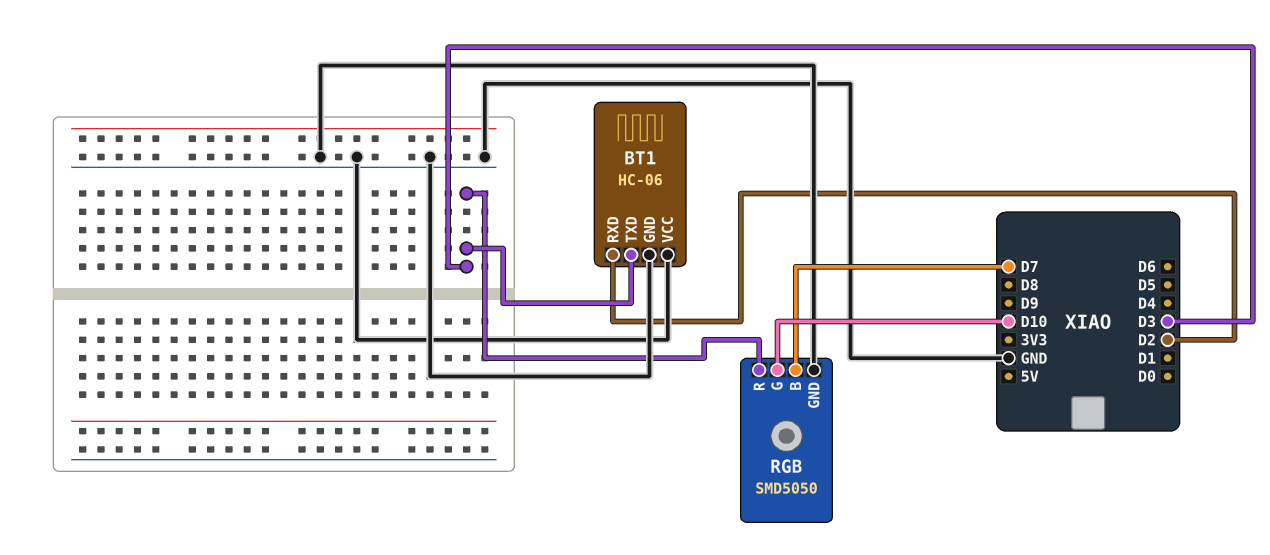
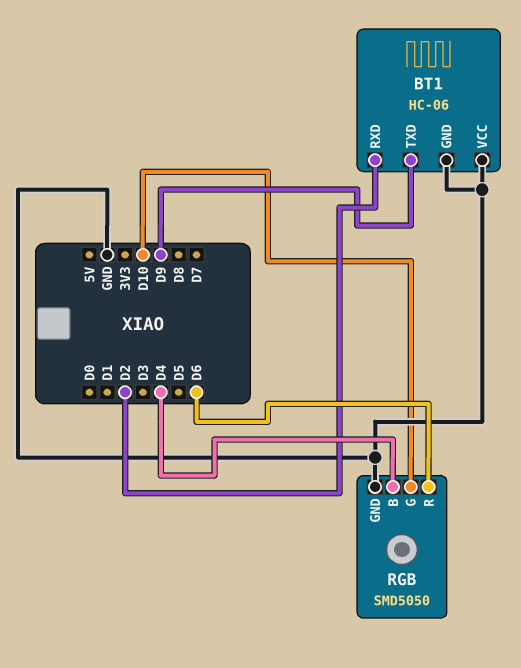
BT1 pin TXD: D3 -> D9
RGB pin B: D7 -> D4
RGB pin R: D3 -> D6

